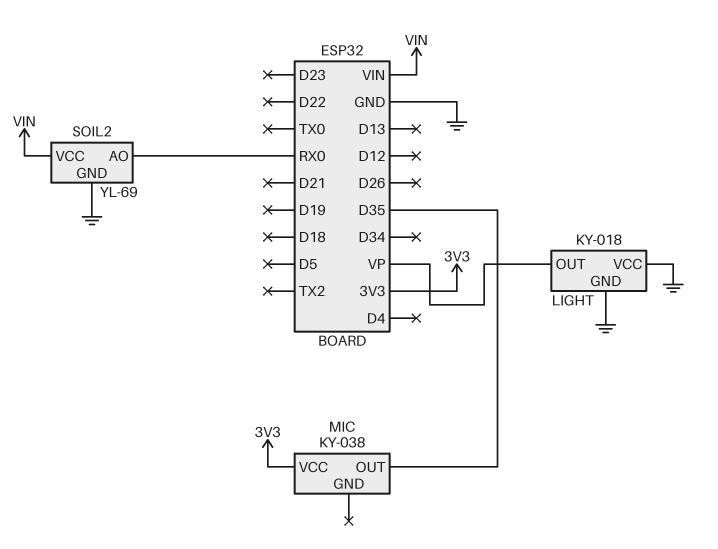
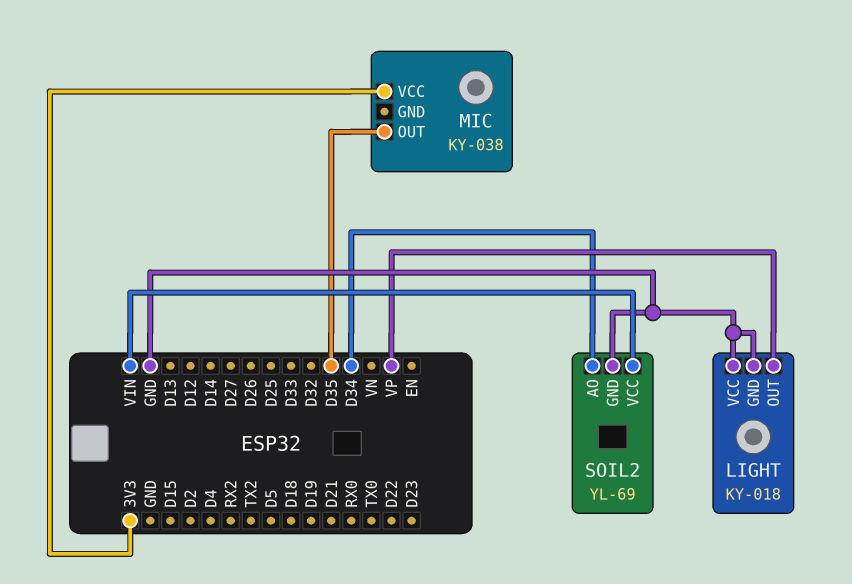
SOIL2 pin AO: RX0 -> D34

